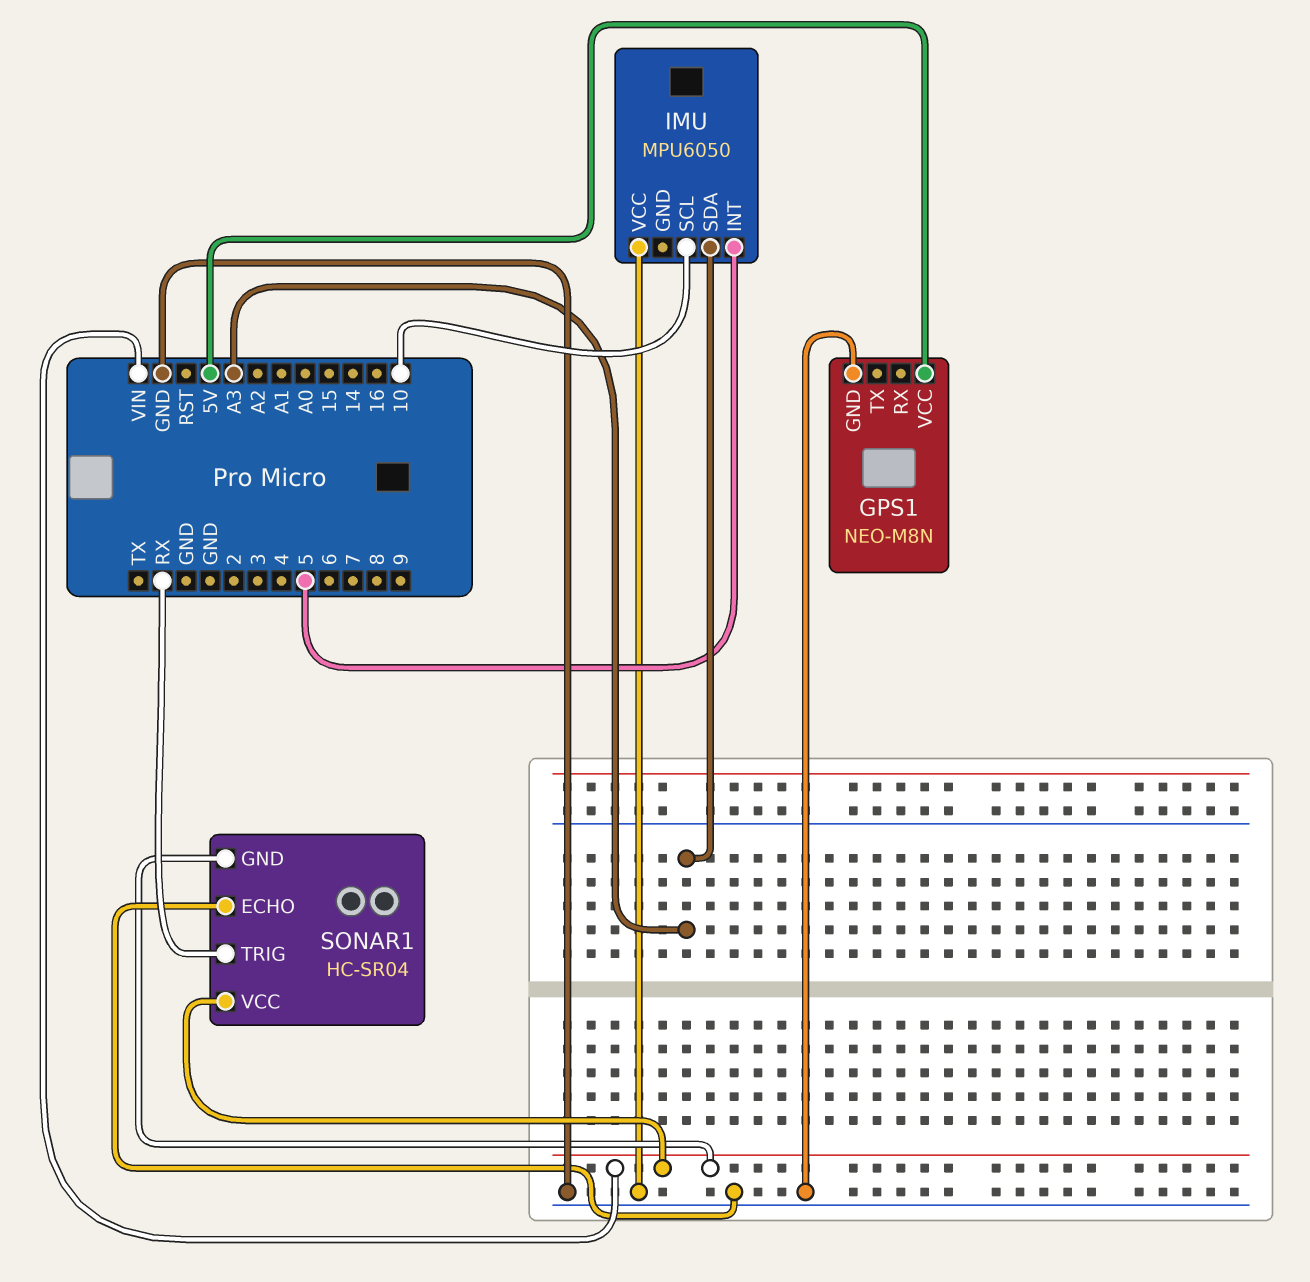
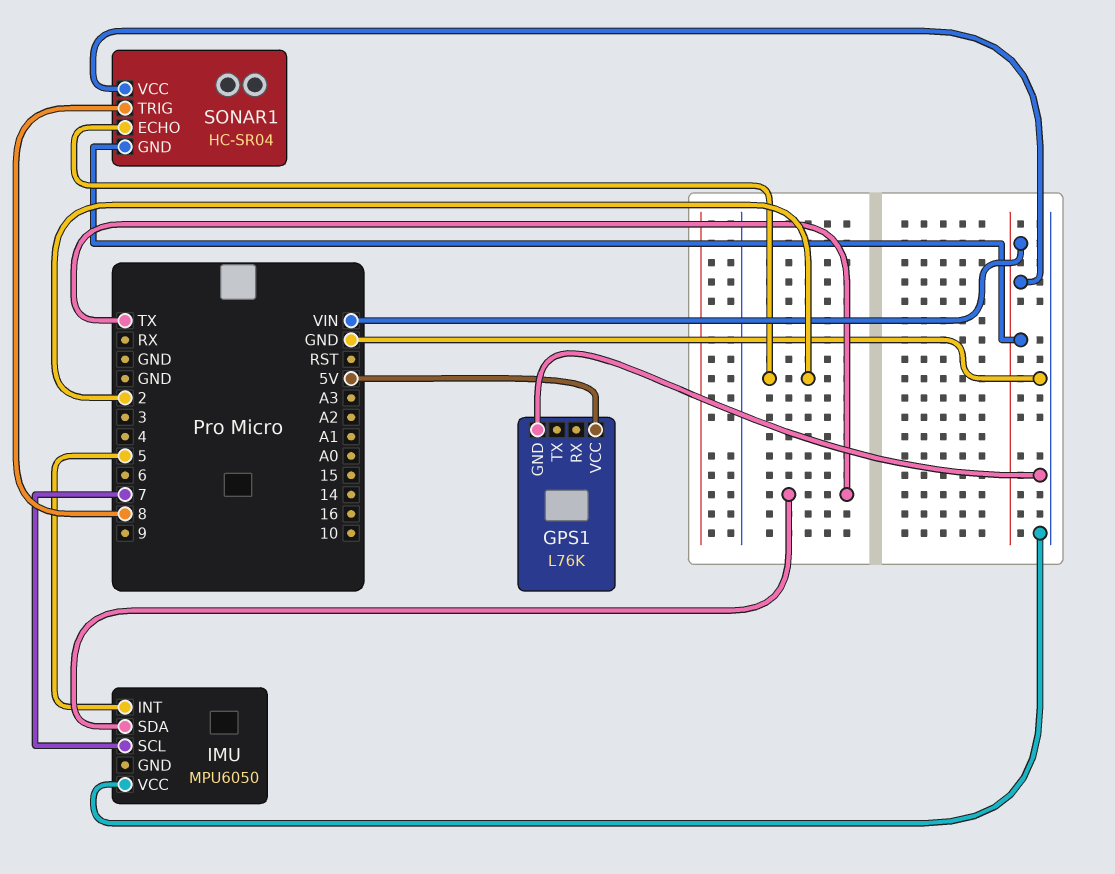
GPS1: NEO-M8N -> L76K
IMU pin SCL: 10 -> 7
IMU pin SDA: A3 -> TX
SONAR1 pin ECHO: GND -> 2
SONAR1 pin TRIG: RX -> 8

